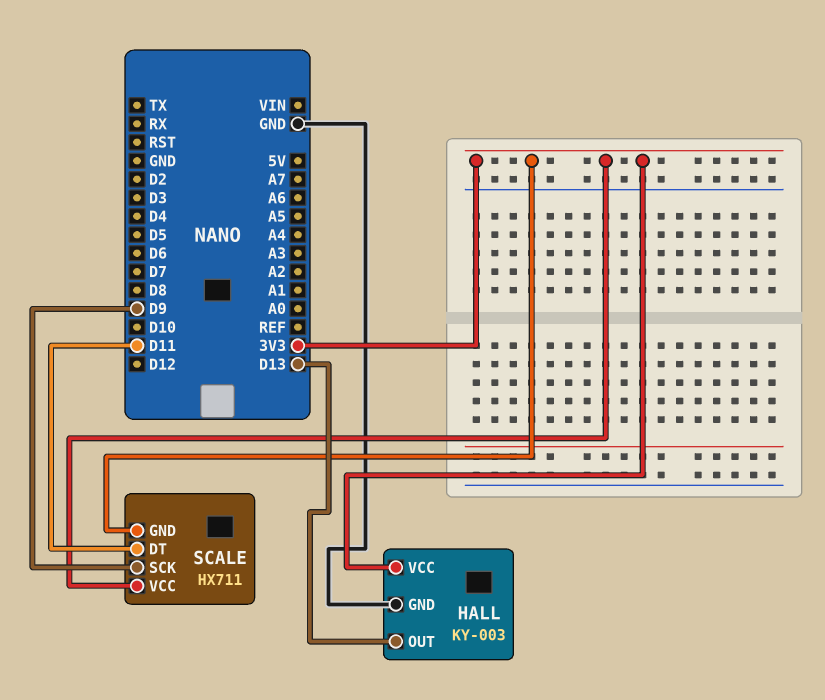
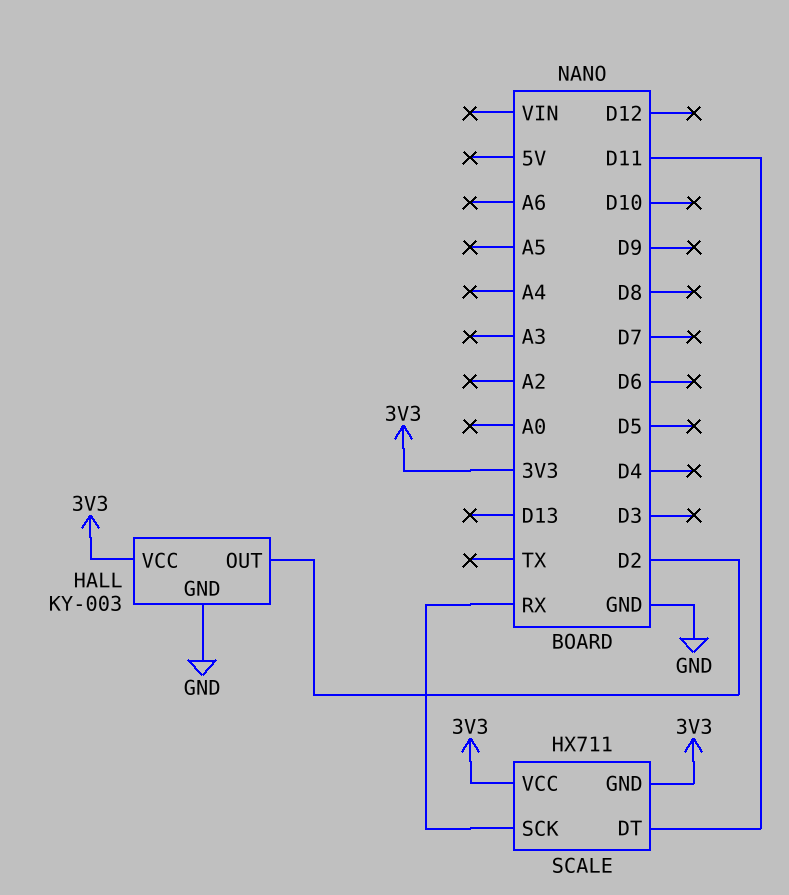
HALL pin OUT: D13 -> D2
SCALE pin SCK: D9 -> RX

